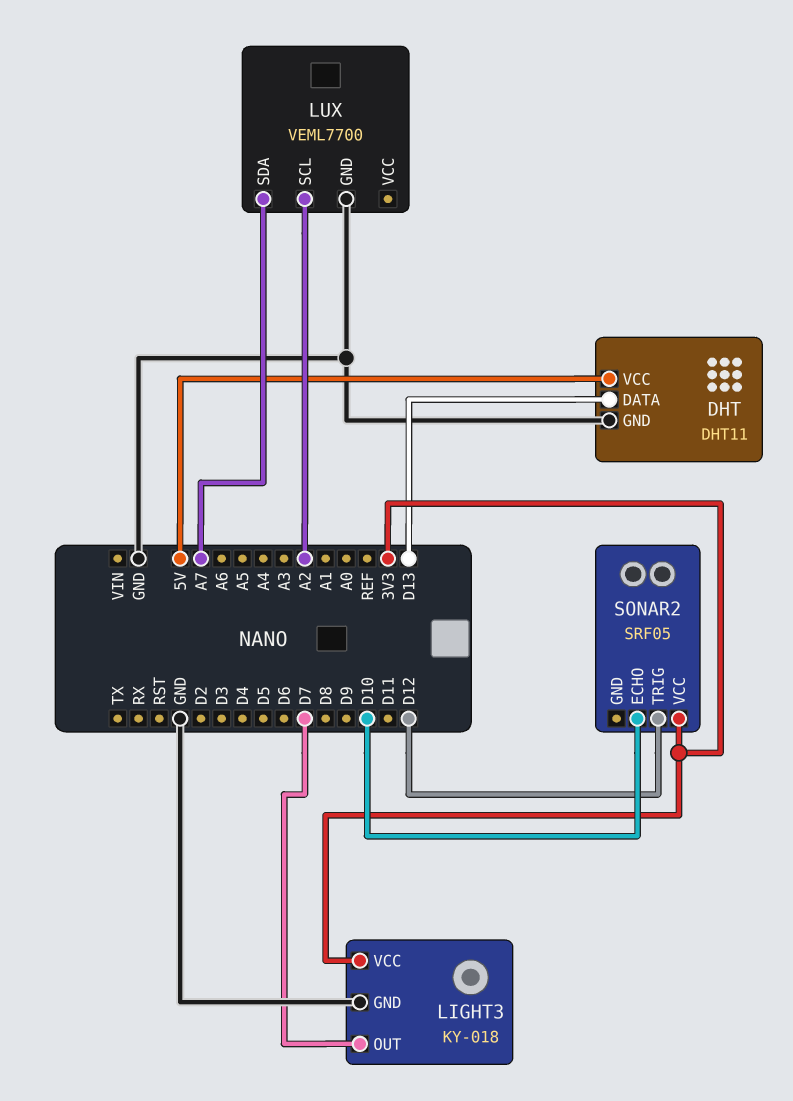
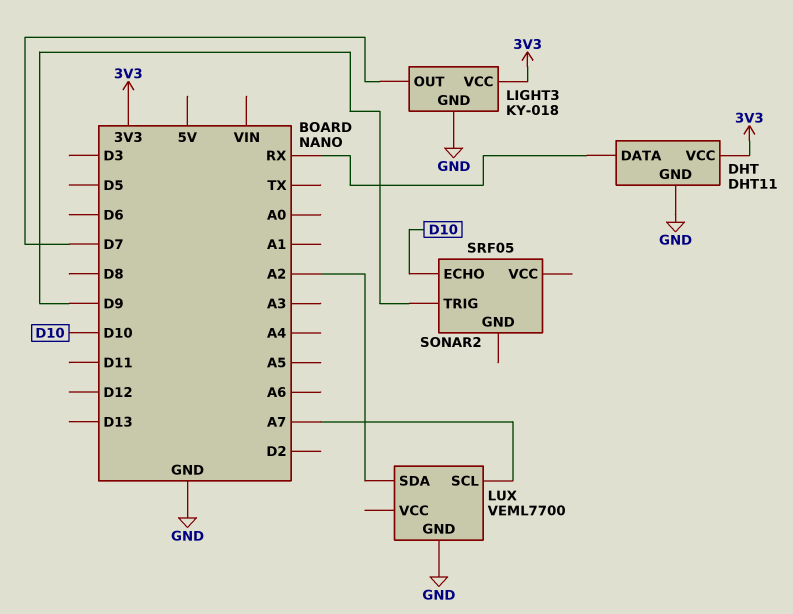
DHT pin DATA: D13 -> RX
DHT pin VCC: 5V -> 3V3
LUX pin SCL: A2 -> A7
LUX pin SDA: A7 -> A2
SONAR2 pin TRIG: D12 -> D9
SONAR2 pin VCC: 3V3 -> none

